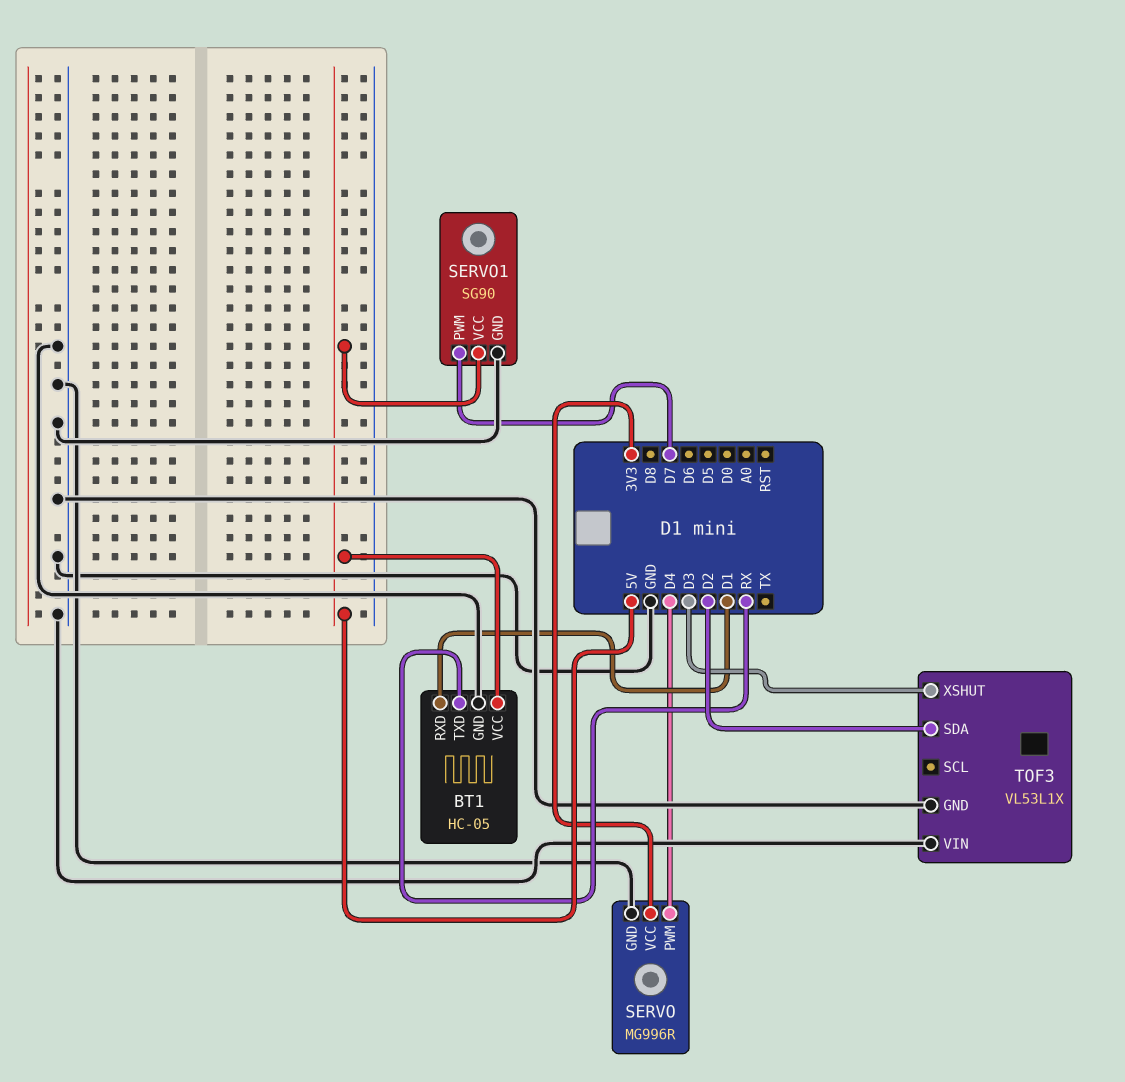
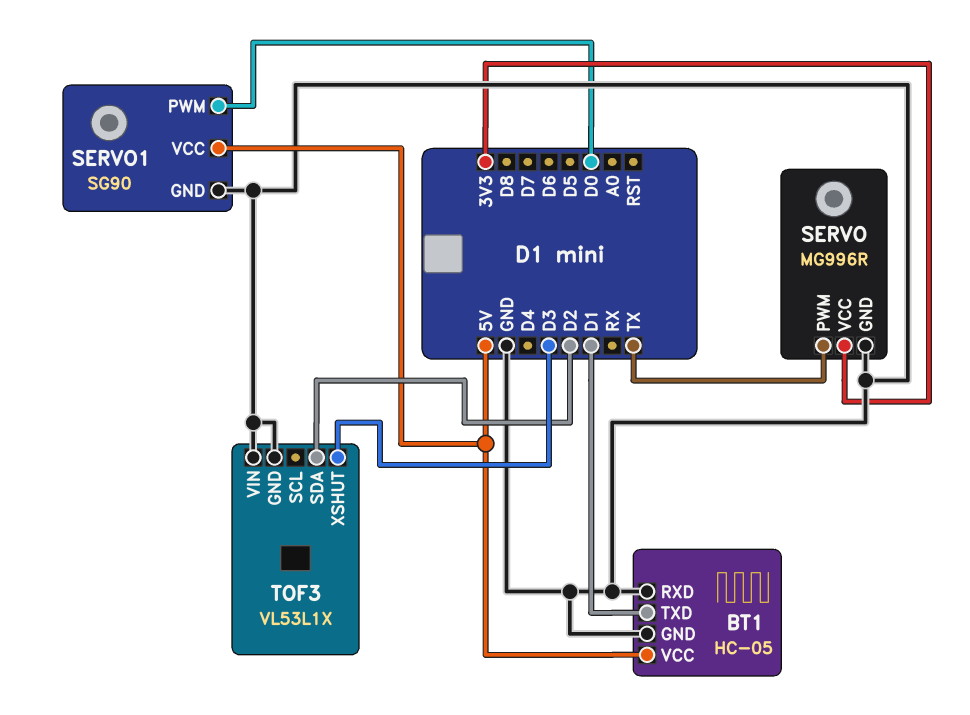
BT1 pin RXD: D1 -> GND
BT1 pin TXD: RX -> D1
SERVO pin PWM: D4 -> TX
SERVO1 pin PWM: D7 -> D0

